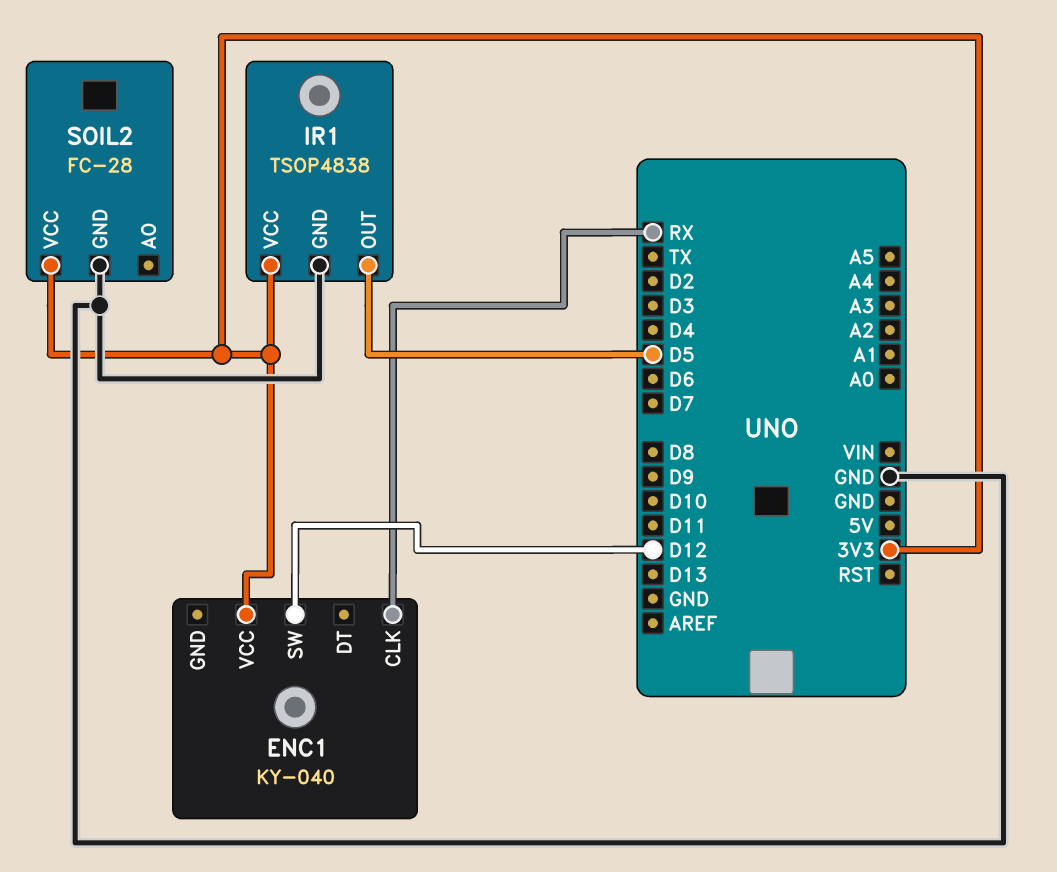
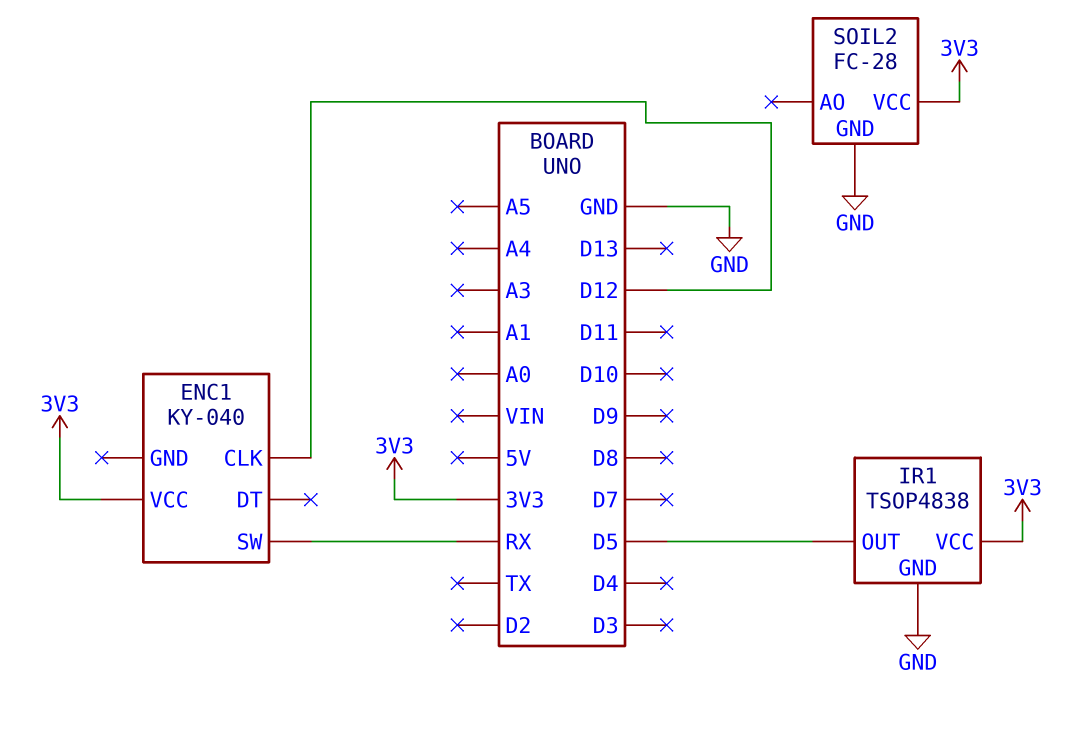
ENC1 pin CLK: RX -> D12
ENC1 pin SW: D12 -> RX

